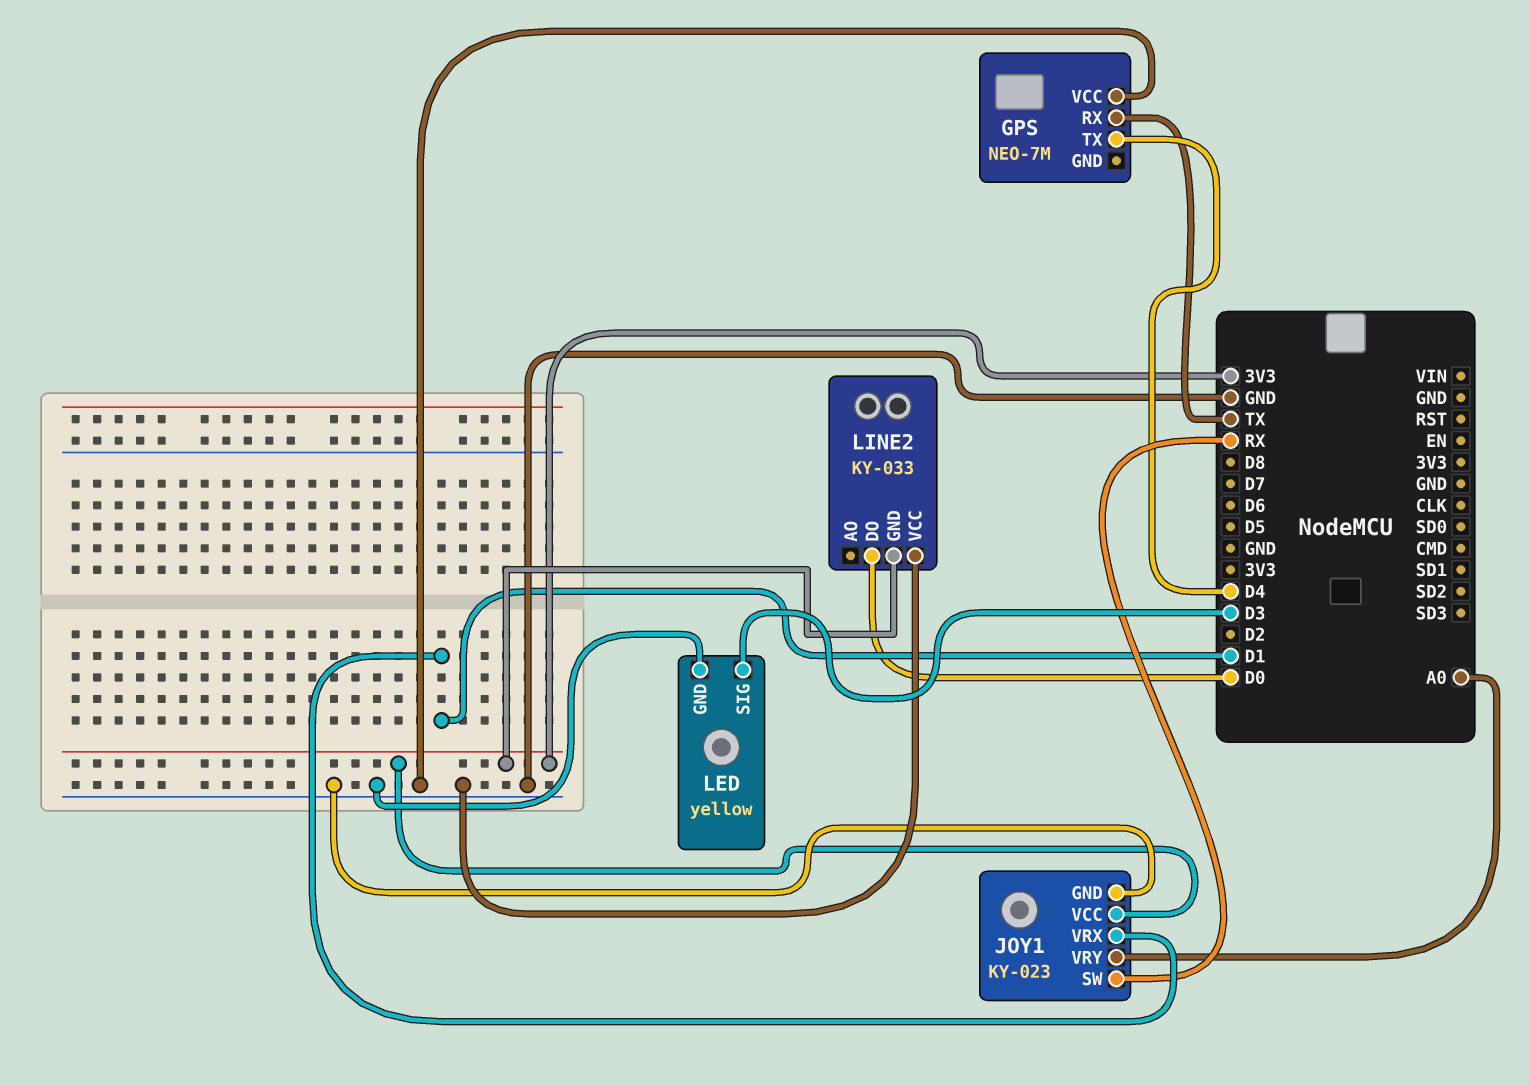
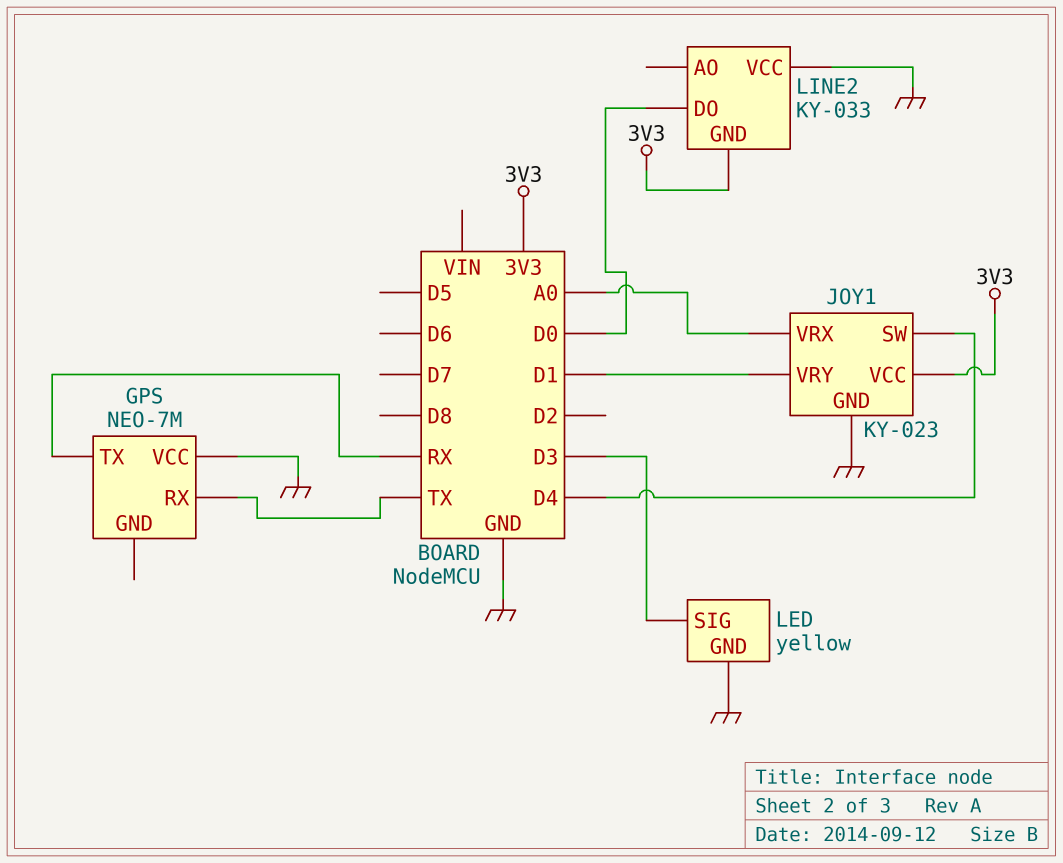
GPS pin TX: D4 -> RX
JOY1 pin SW: RX -> D4
JOY1 pin VRX: D1 -> A0
JOY1 pin VRY: A0 -> D1

